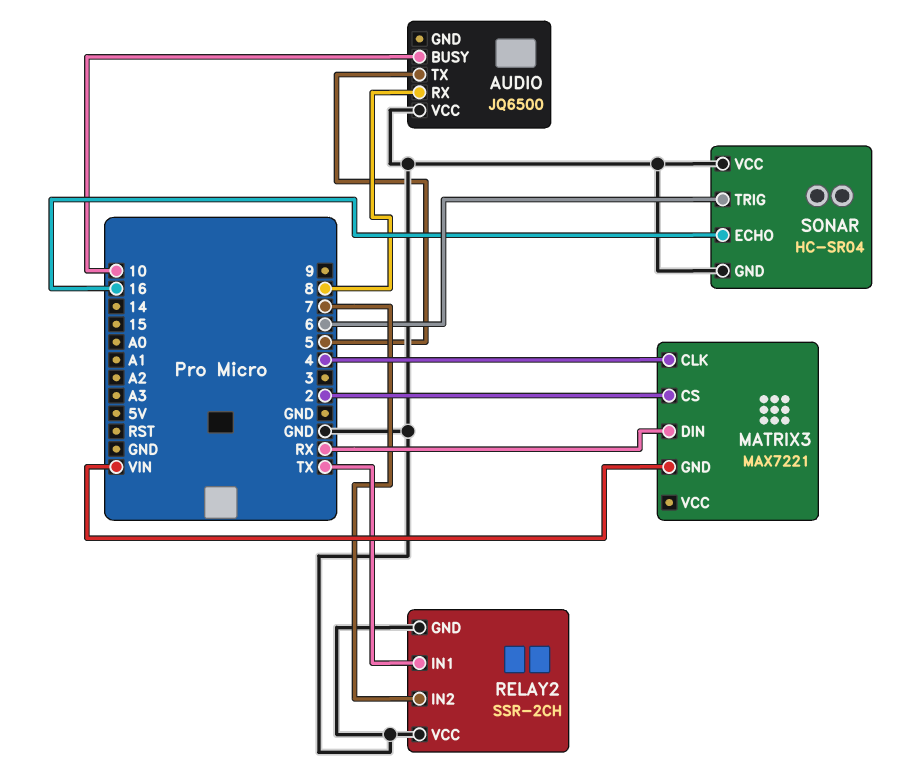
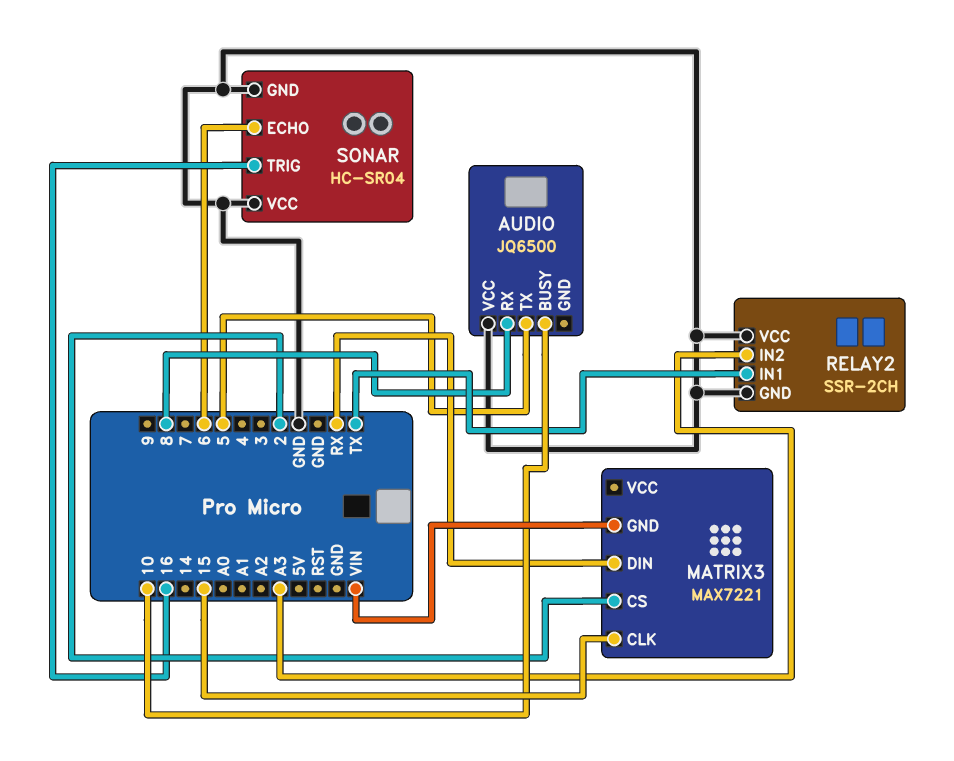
MATRIX3 pin CLK: 4 -> 15
RELAY2 pin IN2: 7 -> A3
SONAR pin ECHO: 16 -> 6
SONAR pin TRIG: 6 -> 16

